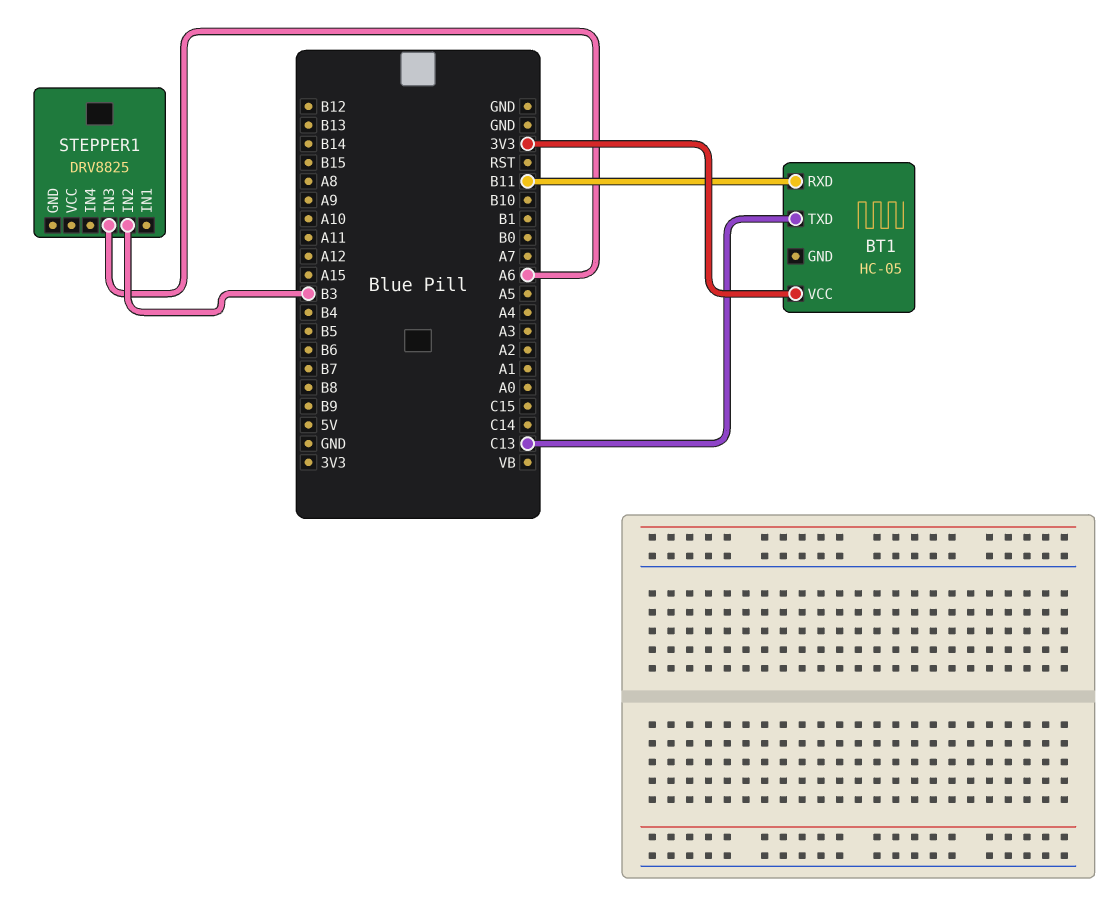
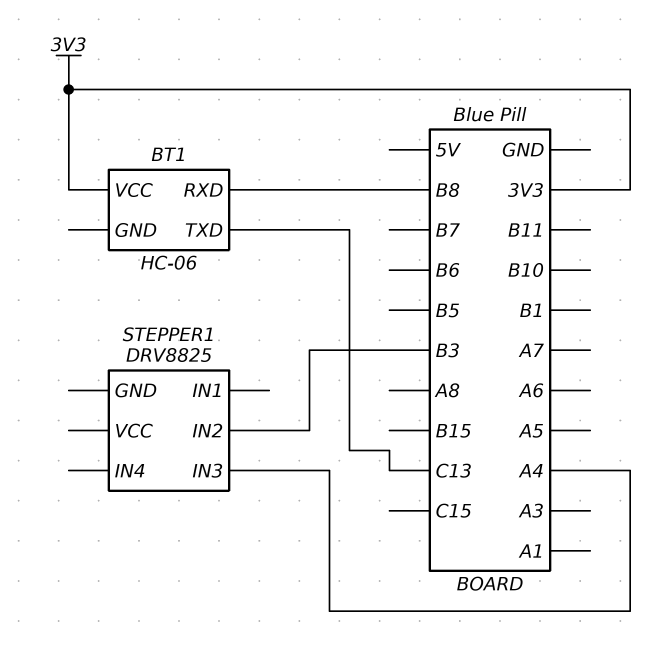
BT1: HC-05 -> HC-06
BT1 pin RXD: B11 -> B8
STEPPER1 pin IN3: A6 -> A4

